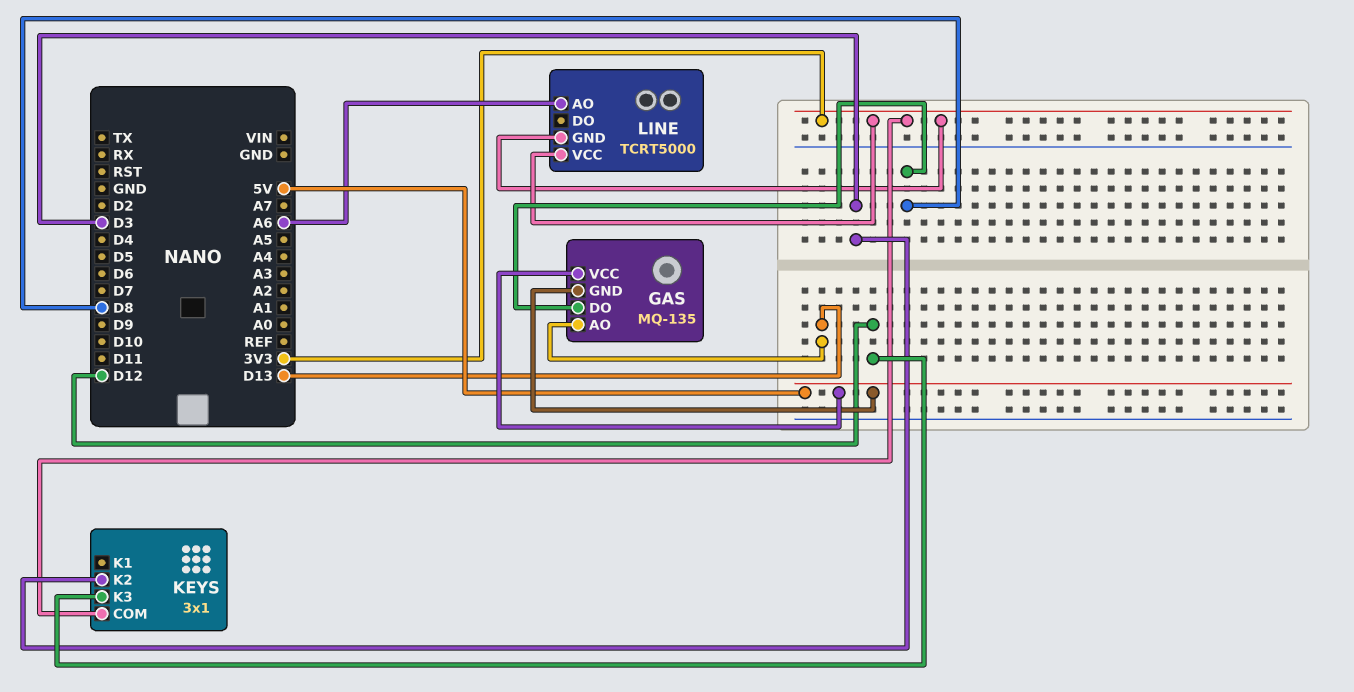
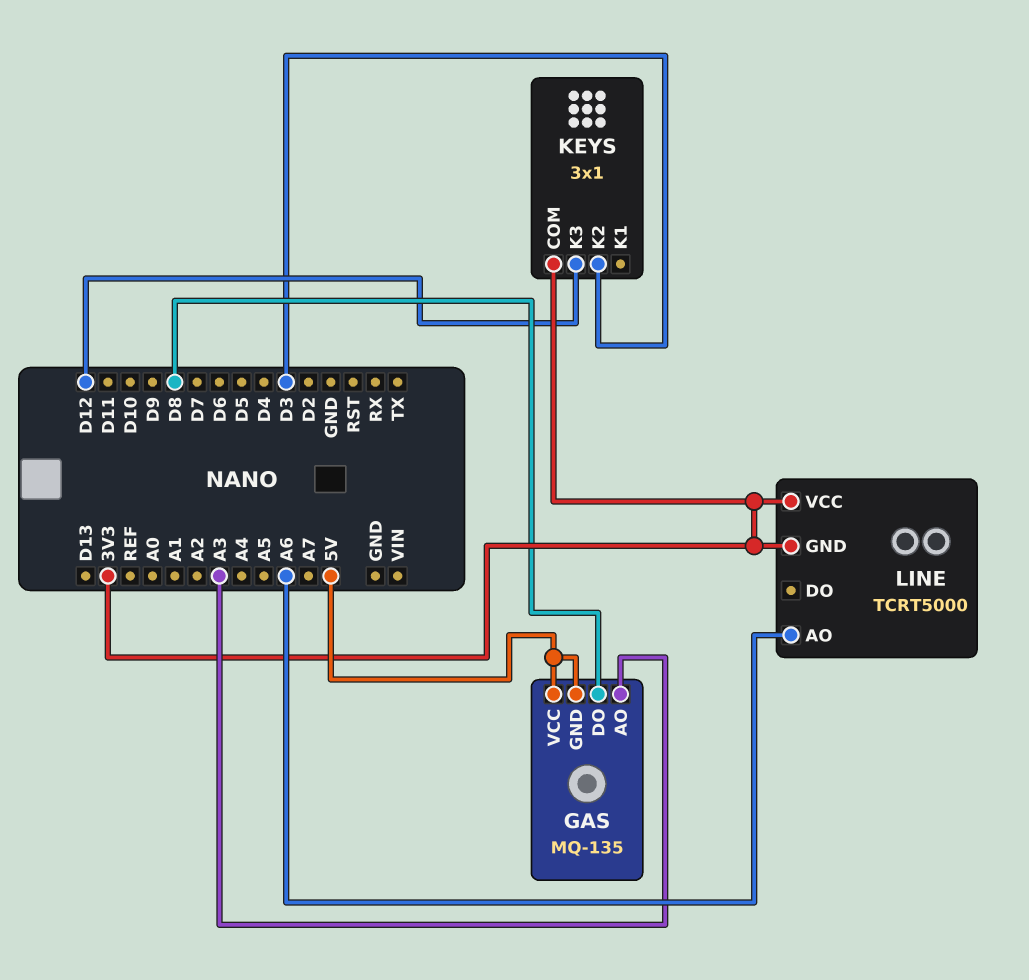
GAS pin AO: D13 -> A3

